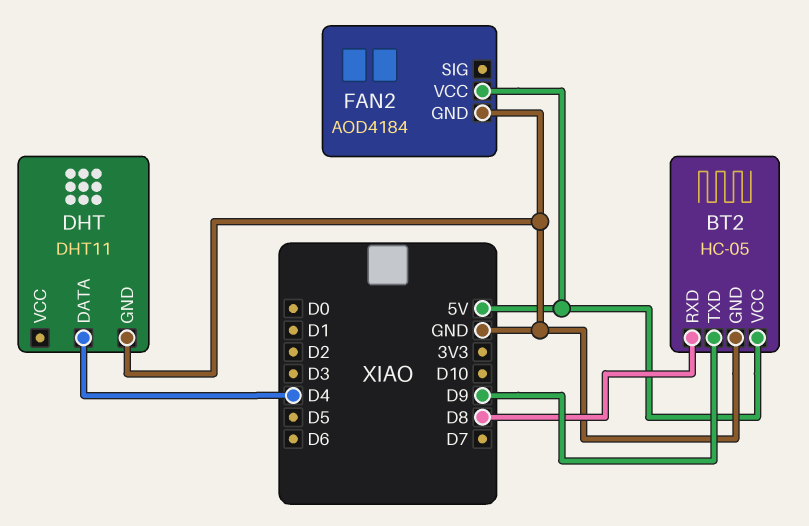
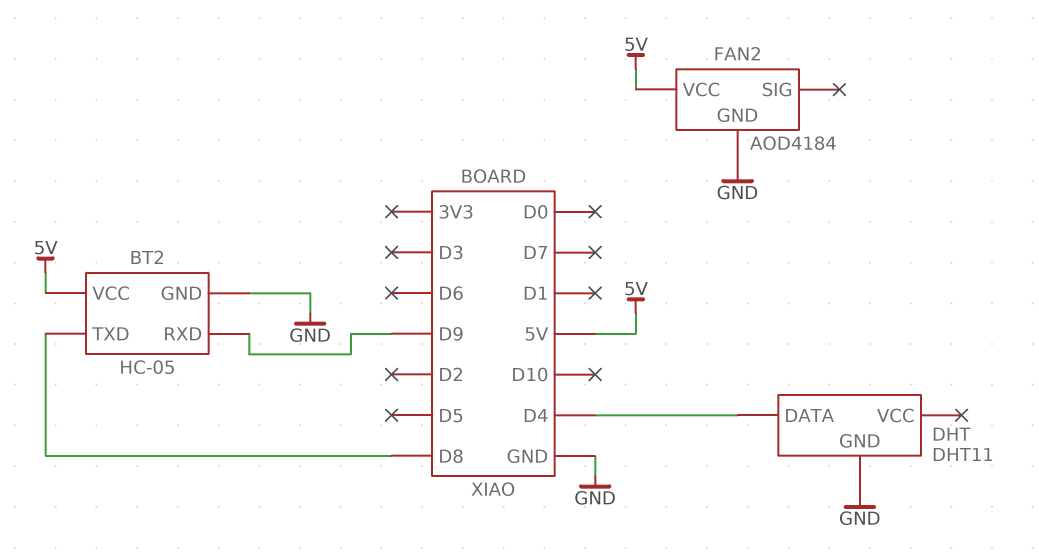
BT2 pin RXD: D8 -> D9
BT2 pin TXD: D9 -> D8

